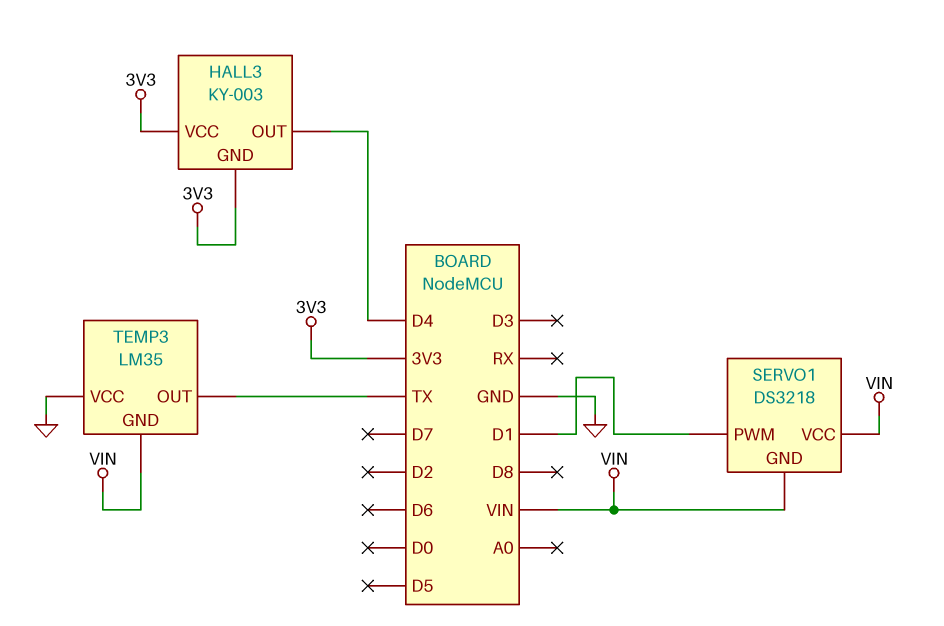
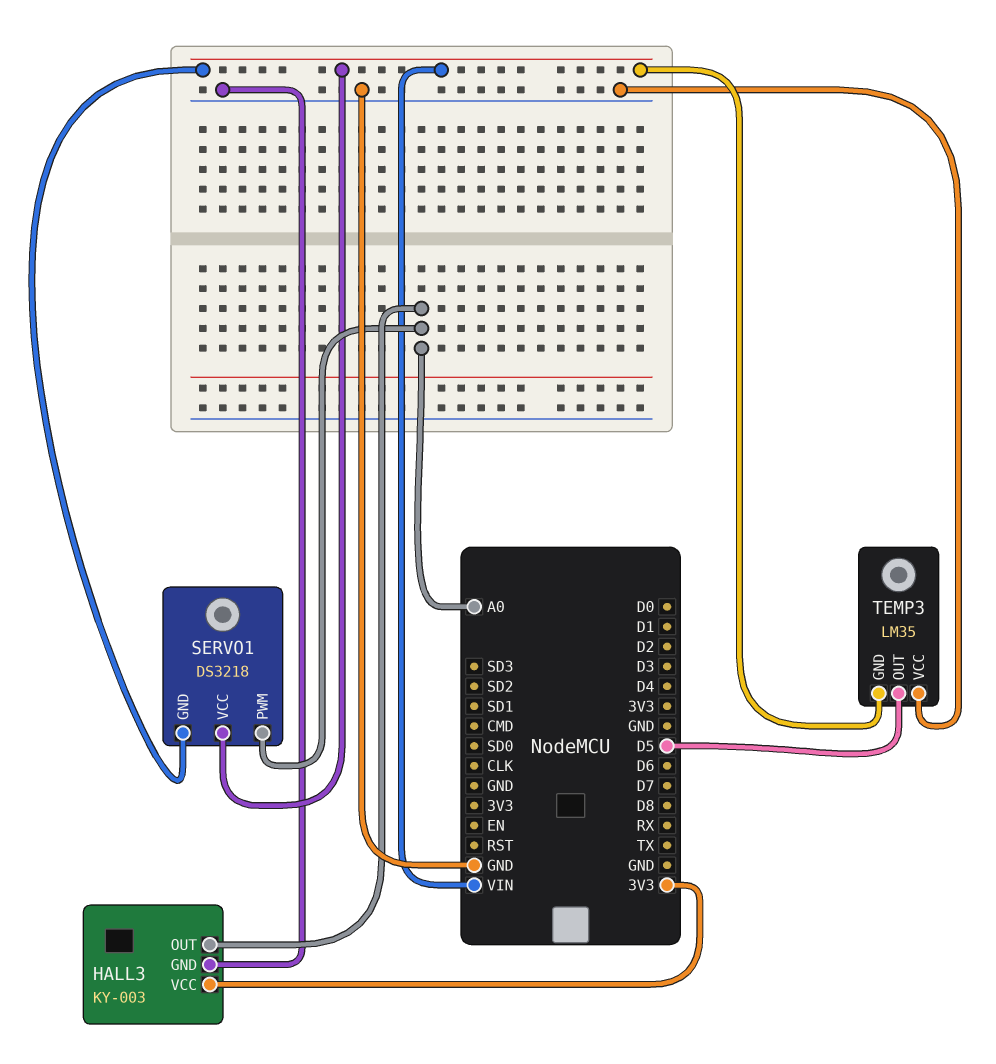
HALL3 pin GND: 3V3 -> GND
HALL3 pin OUT: D4 -> A0
SERVO1 pin PWM: D1 -> A0
TEMP3 pin OUT: TX -> D5

